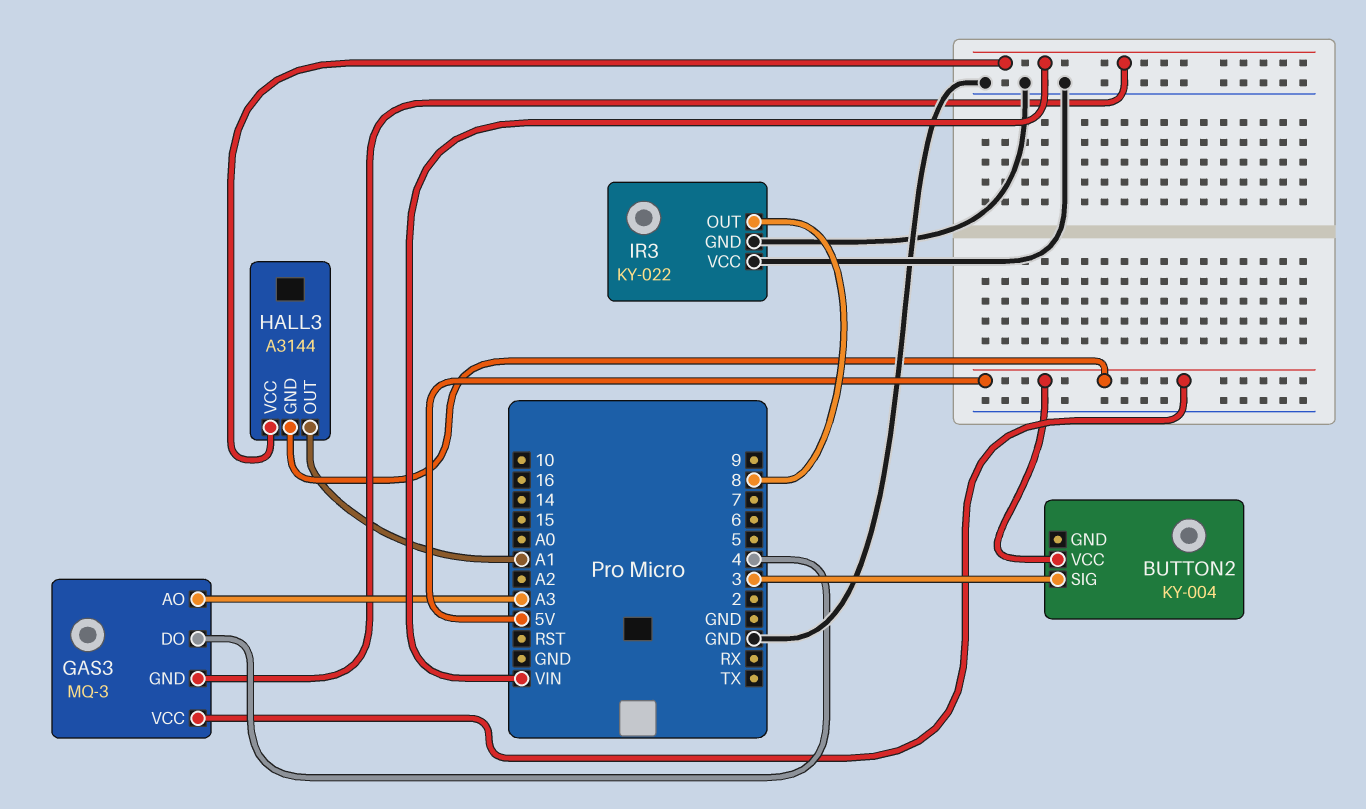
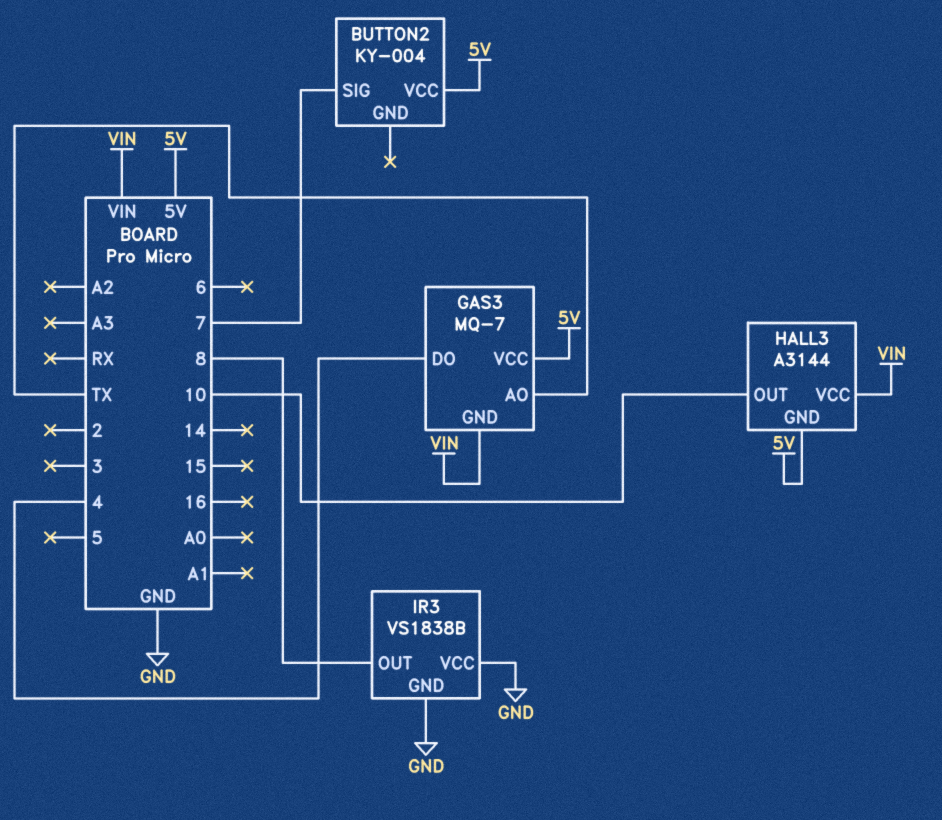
BUTTON2 pin SIG: 3 -> 7
GAS3: MQ-3 -> MQ-7
GAS3 pin AO: A3 -> TX
HALL3 pin OUT: A1 -> 10
IR3: KY-022 -> VS1838B

